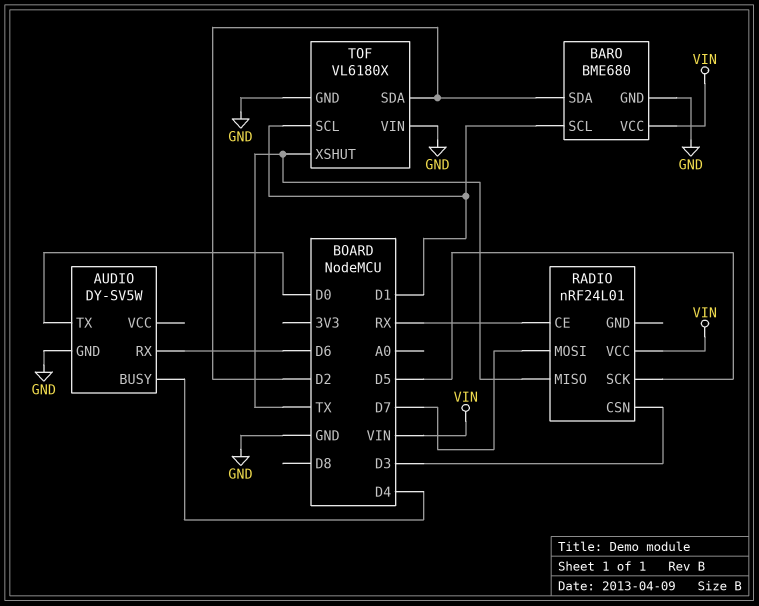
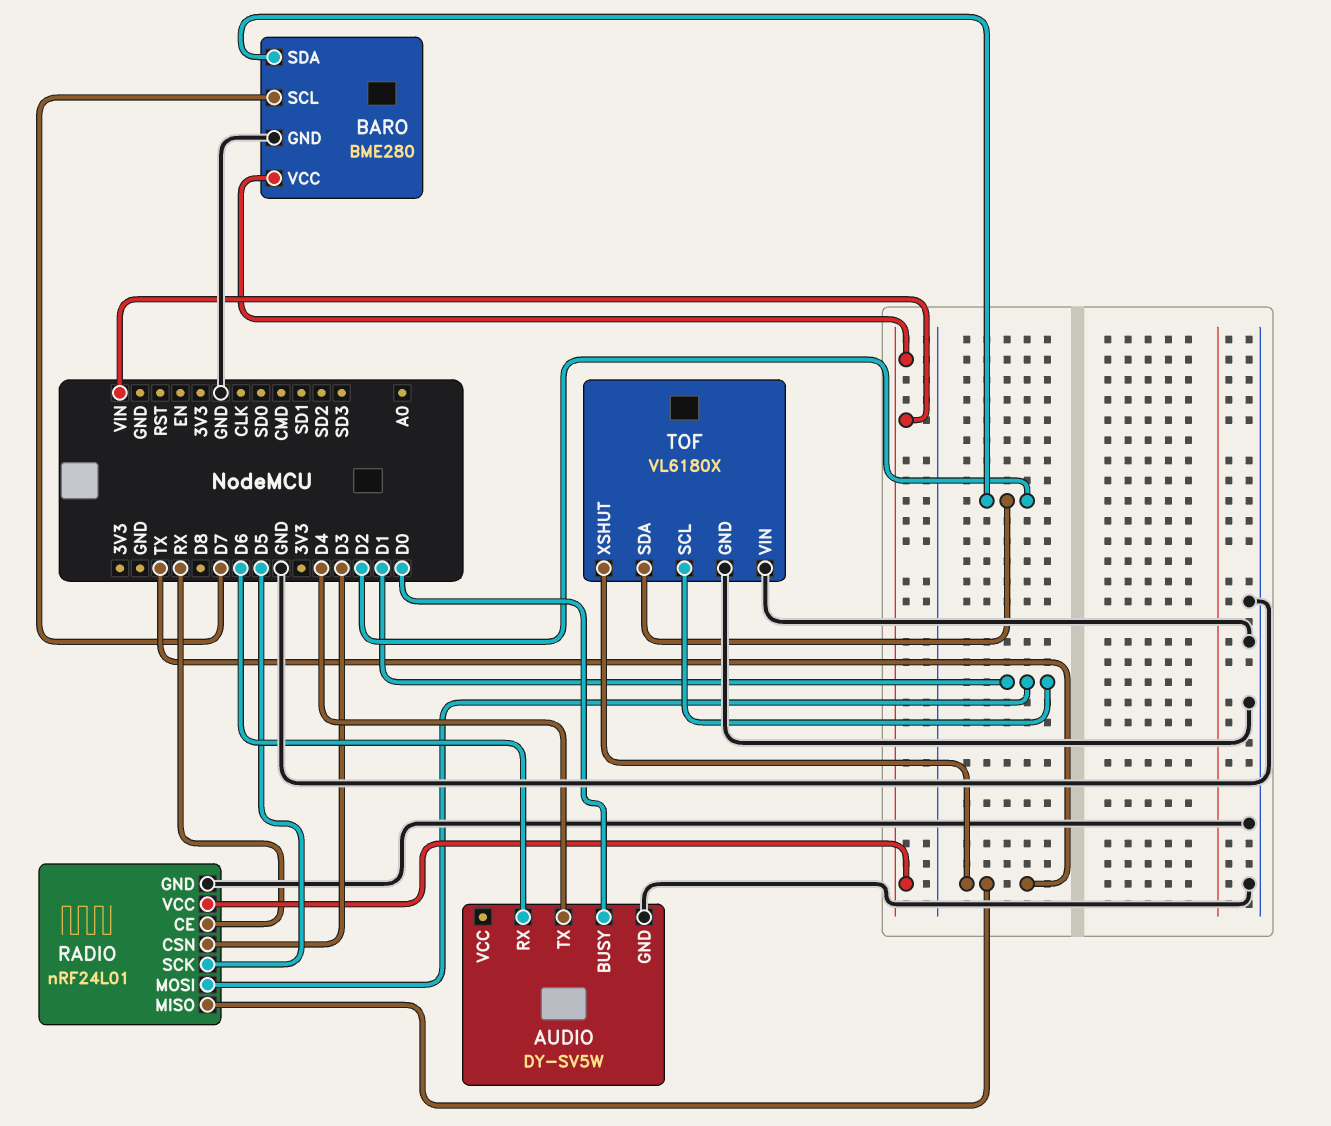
AUDIO pin BUSY: D4 -> D0
AUDIO pin TX: D0 -> D4
BARO: BME680 -> BME280
BARO pin SCL: D1 -> D7
RADIO pin GND: none -> GND
RADIO pin MOSI: D7 -> D1

